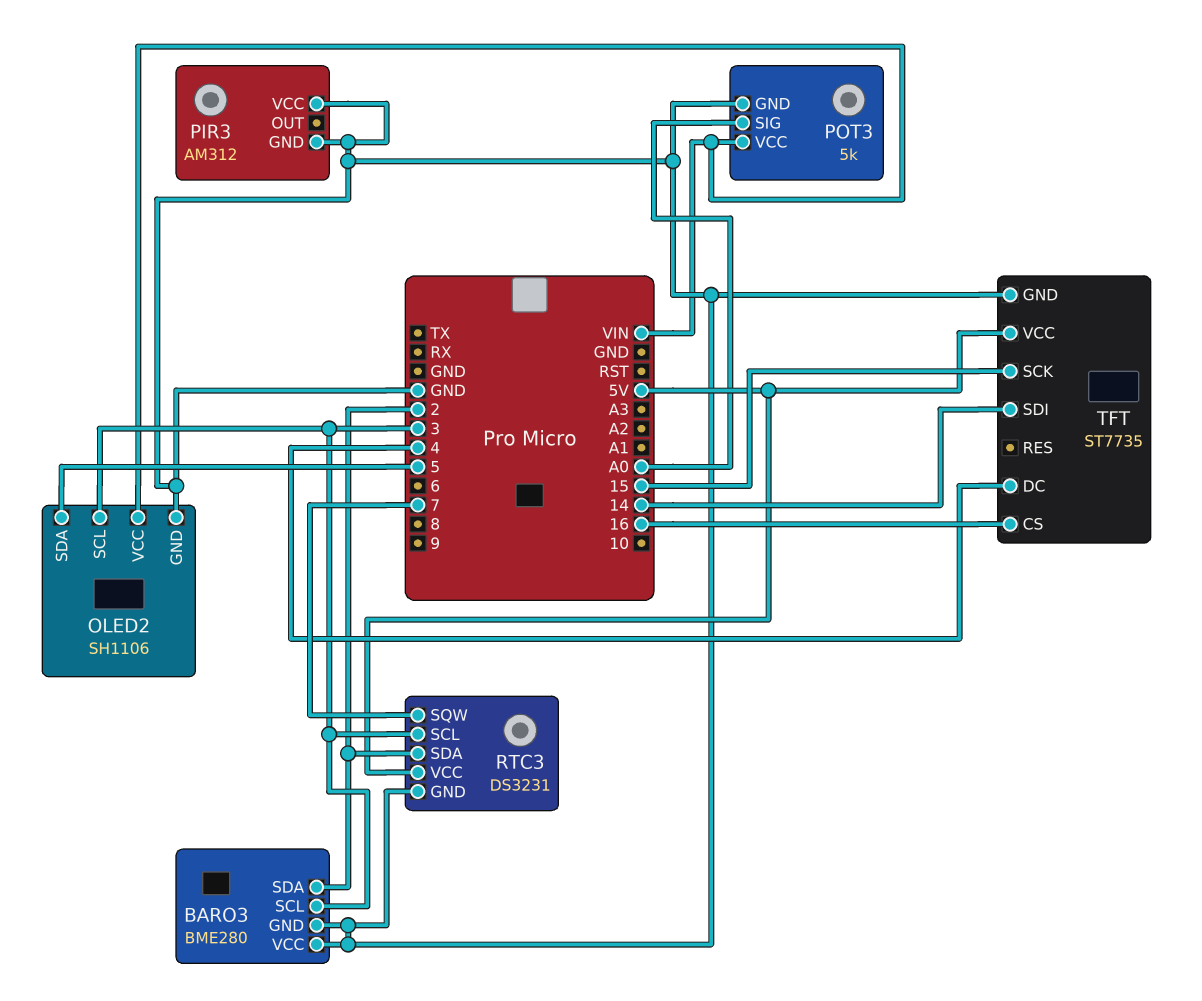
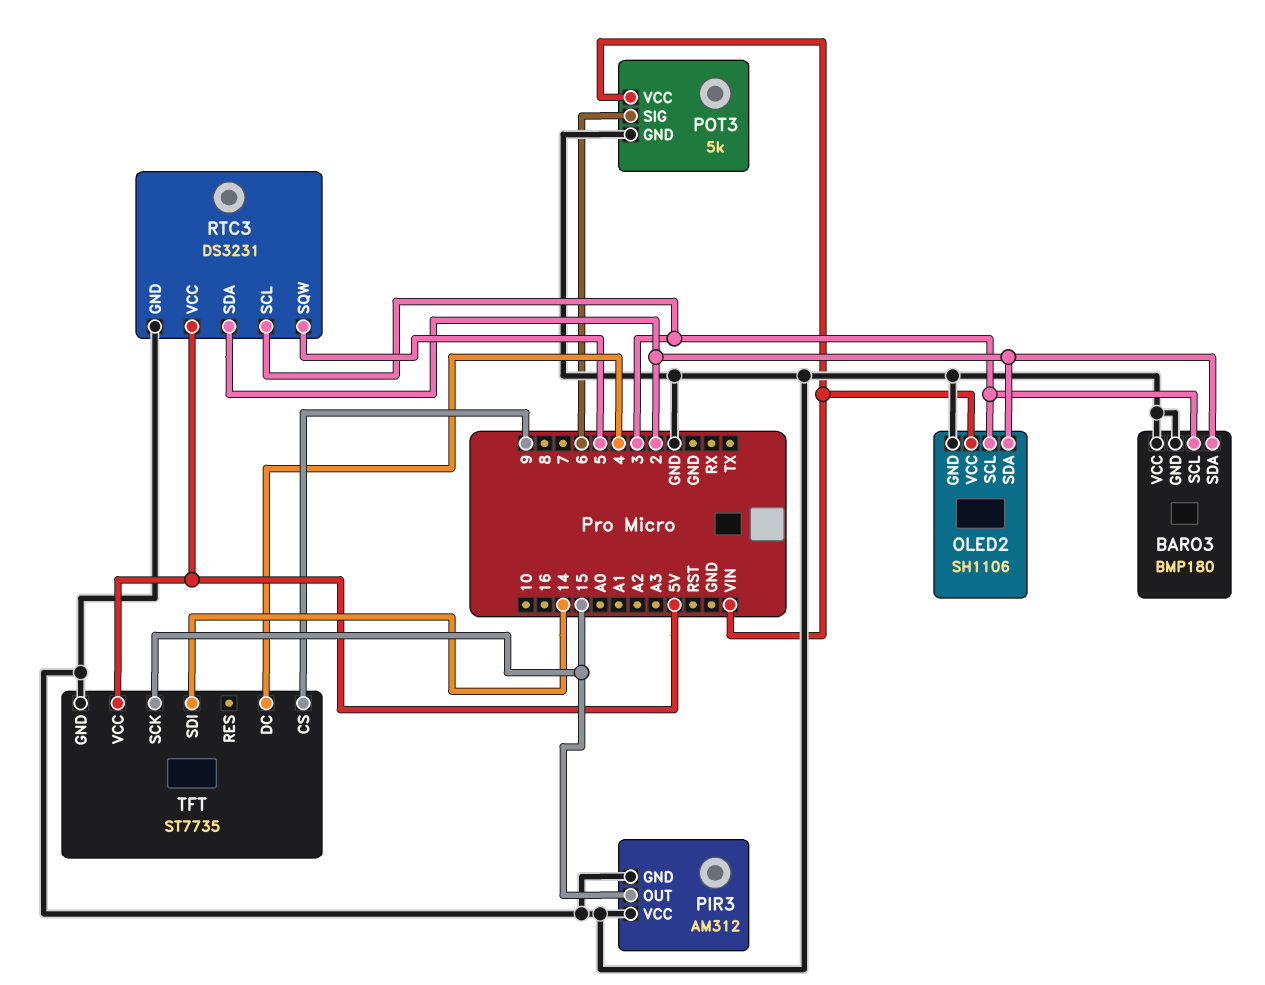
BARO3: BME280 -> BMP180
OLED2 pin SDA: 5 -> 2
PIR3 pin OUT: none -> 15
POT3 pin SIG: A0 -> 6
RTC3 pin SQW: 7 -> 5
TFT pin CS: 16 -> 9

